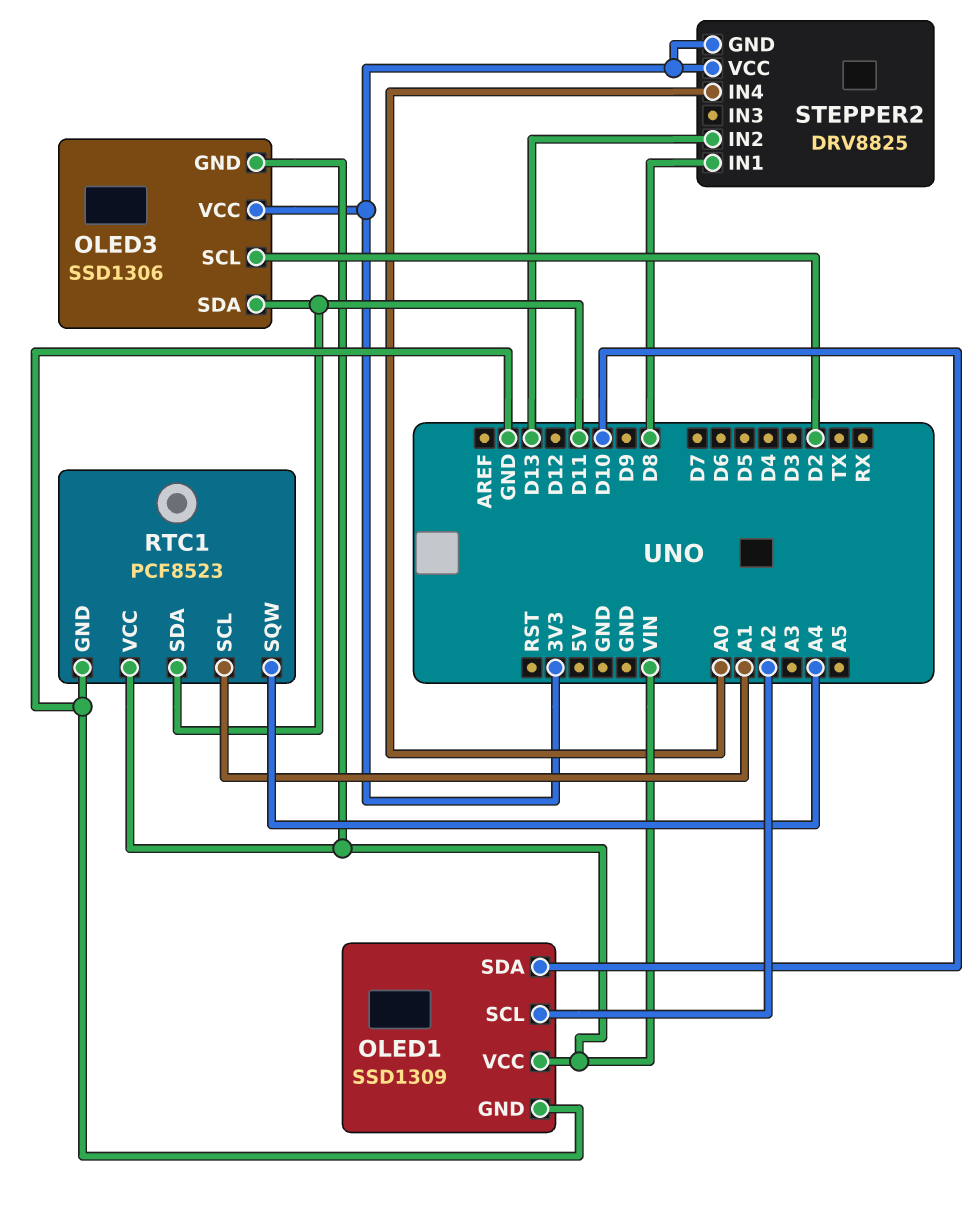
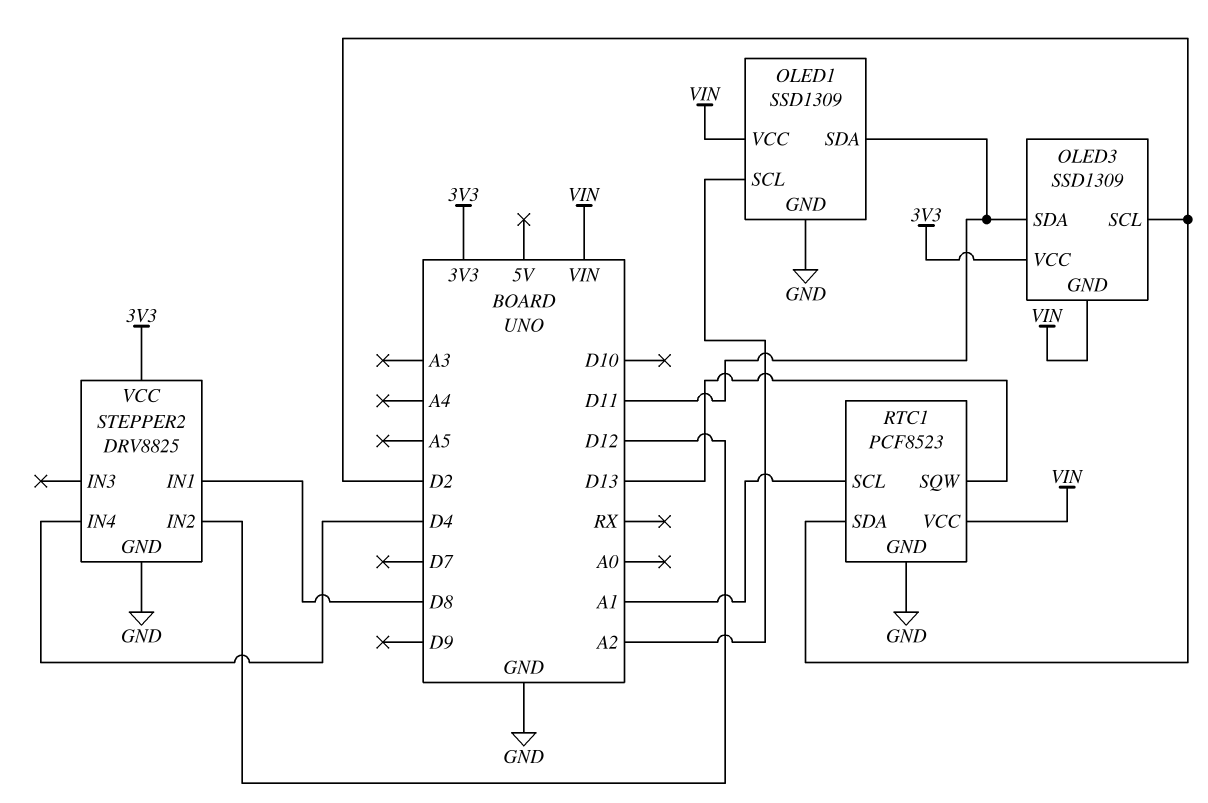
OLED1 pin SDA: D10 -> D11
OLED3: SSD1306 -> SSD1309
RTC1 pin SDA: D11 -> D2
RTC1 pin SQW: A4 -> D13
STEPPER2 pin GND: 3V3 -> GND
STEPPER2 pin IN2: D13 -> D12
STEPPER2 pin IN4: A0 -> D4

